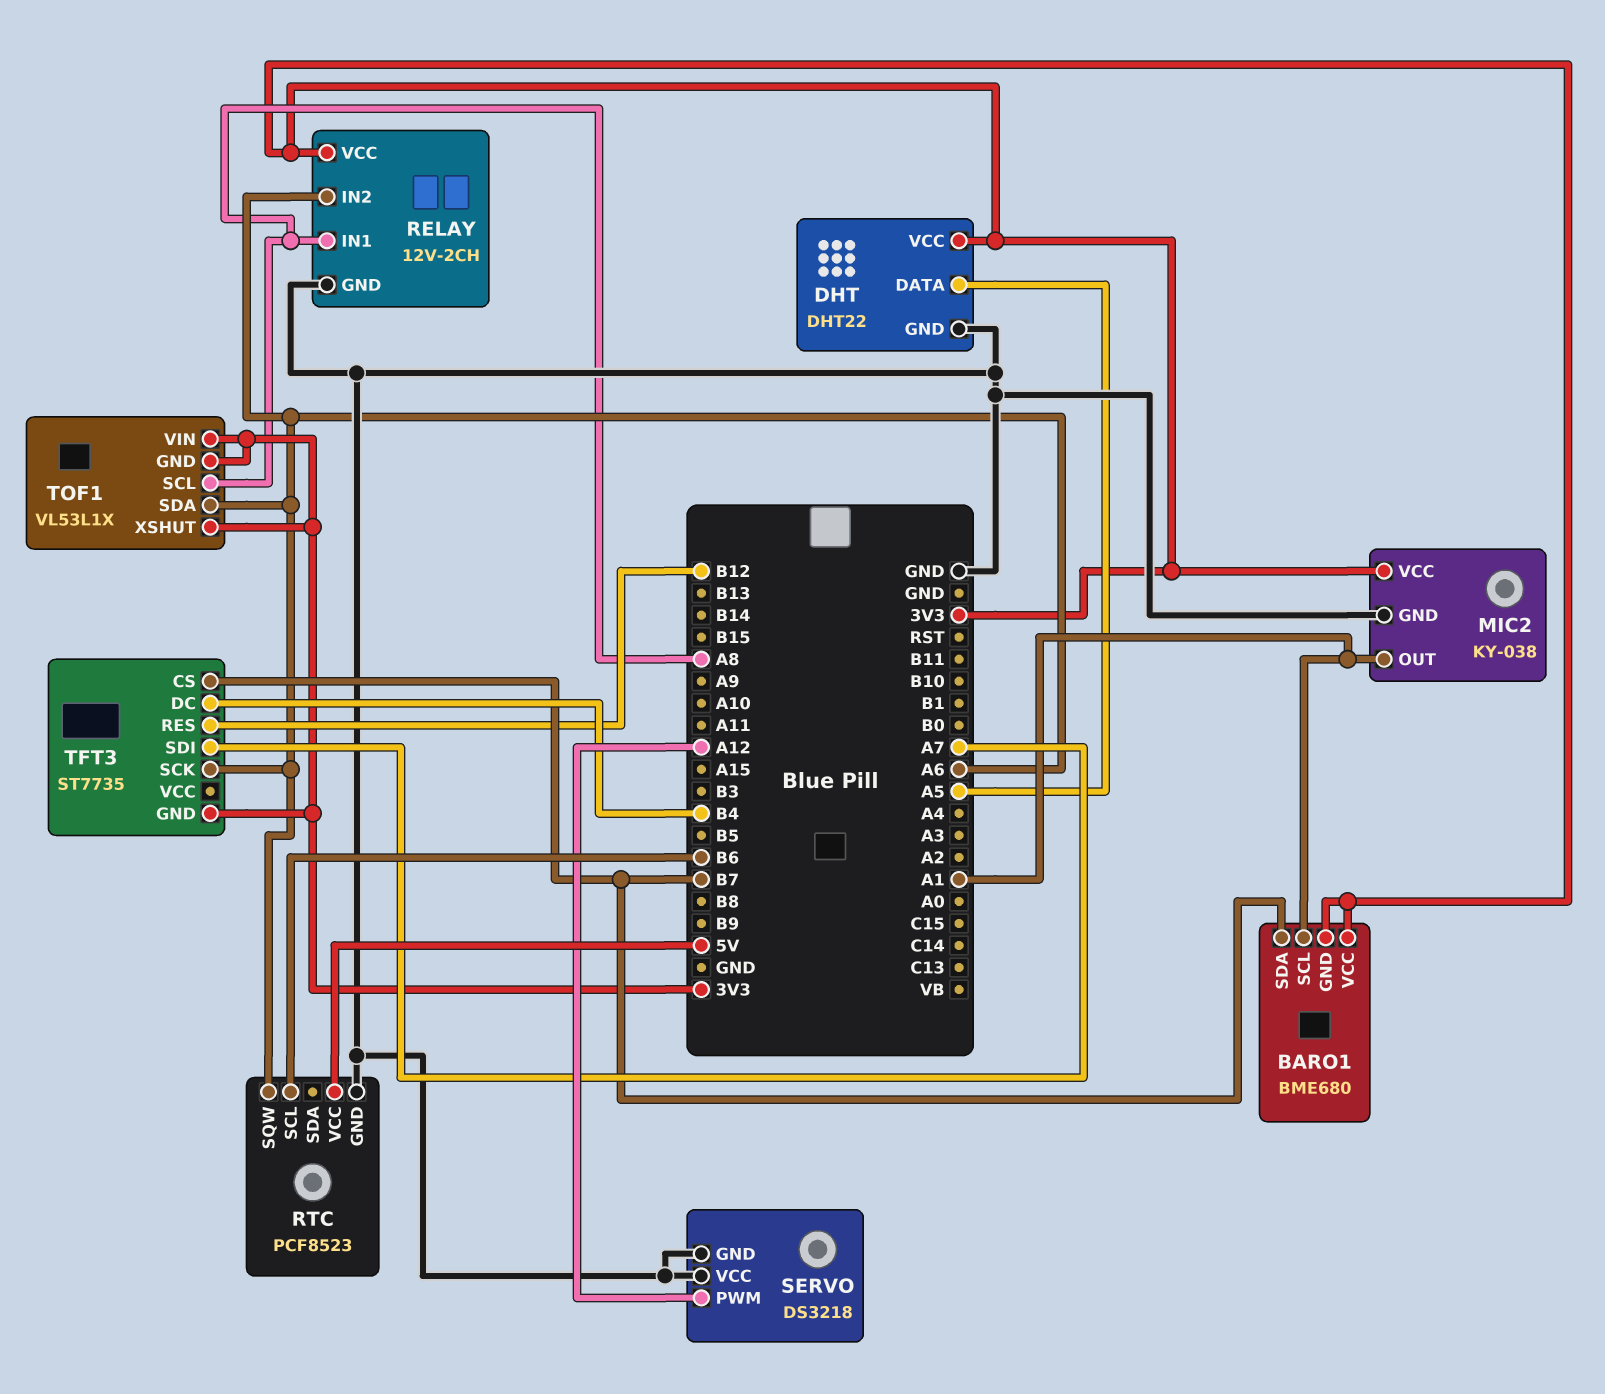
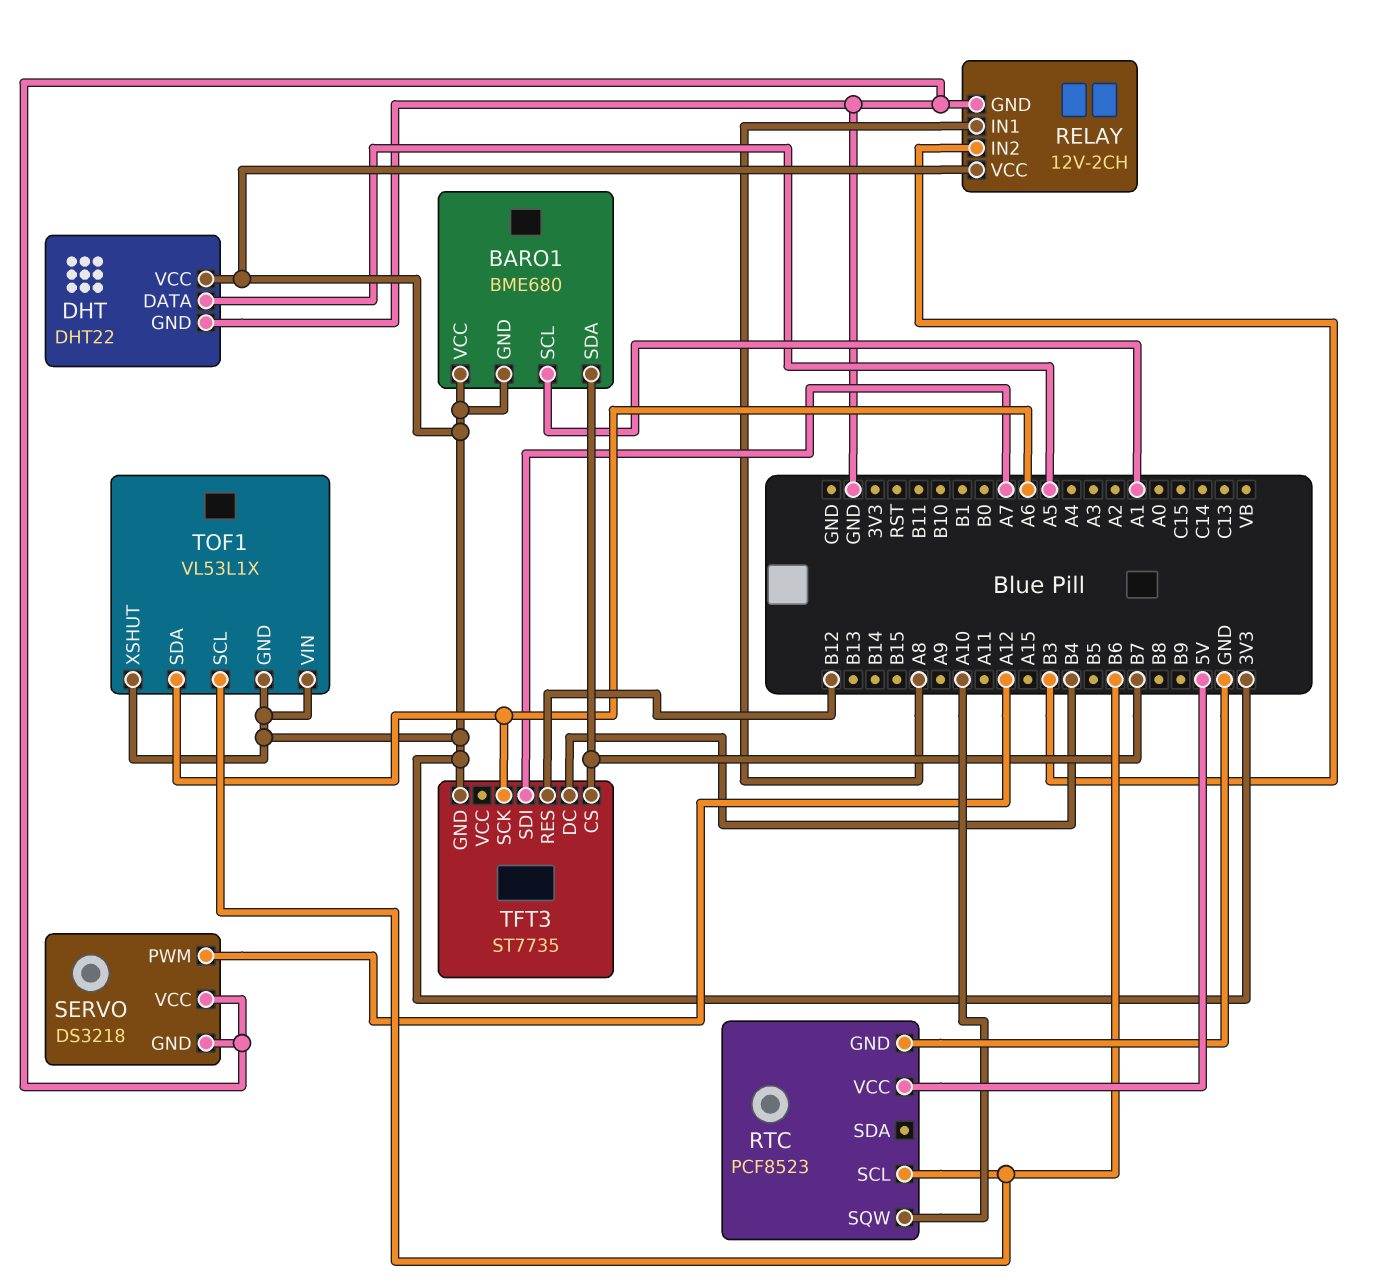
MIC2: KY-038 -> none
MIC2 pin GND: GND -> none
MIC2 pin OUT: A1 -> none
MIC2 pin VCC: 3V3 -> none
RELAY pin IN2: A6 -> B3
RTC pin SQW: A6 -> A10
TOF1 pin SCL: A8 -> B6

